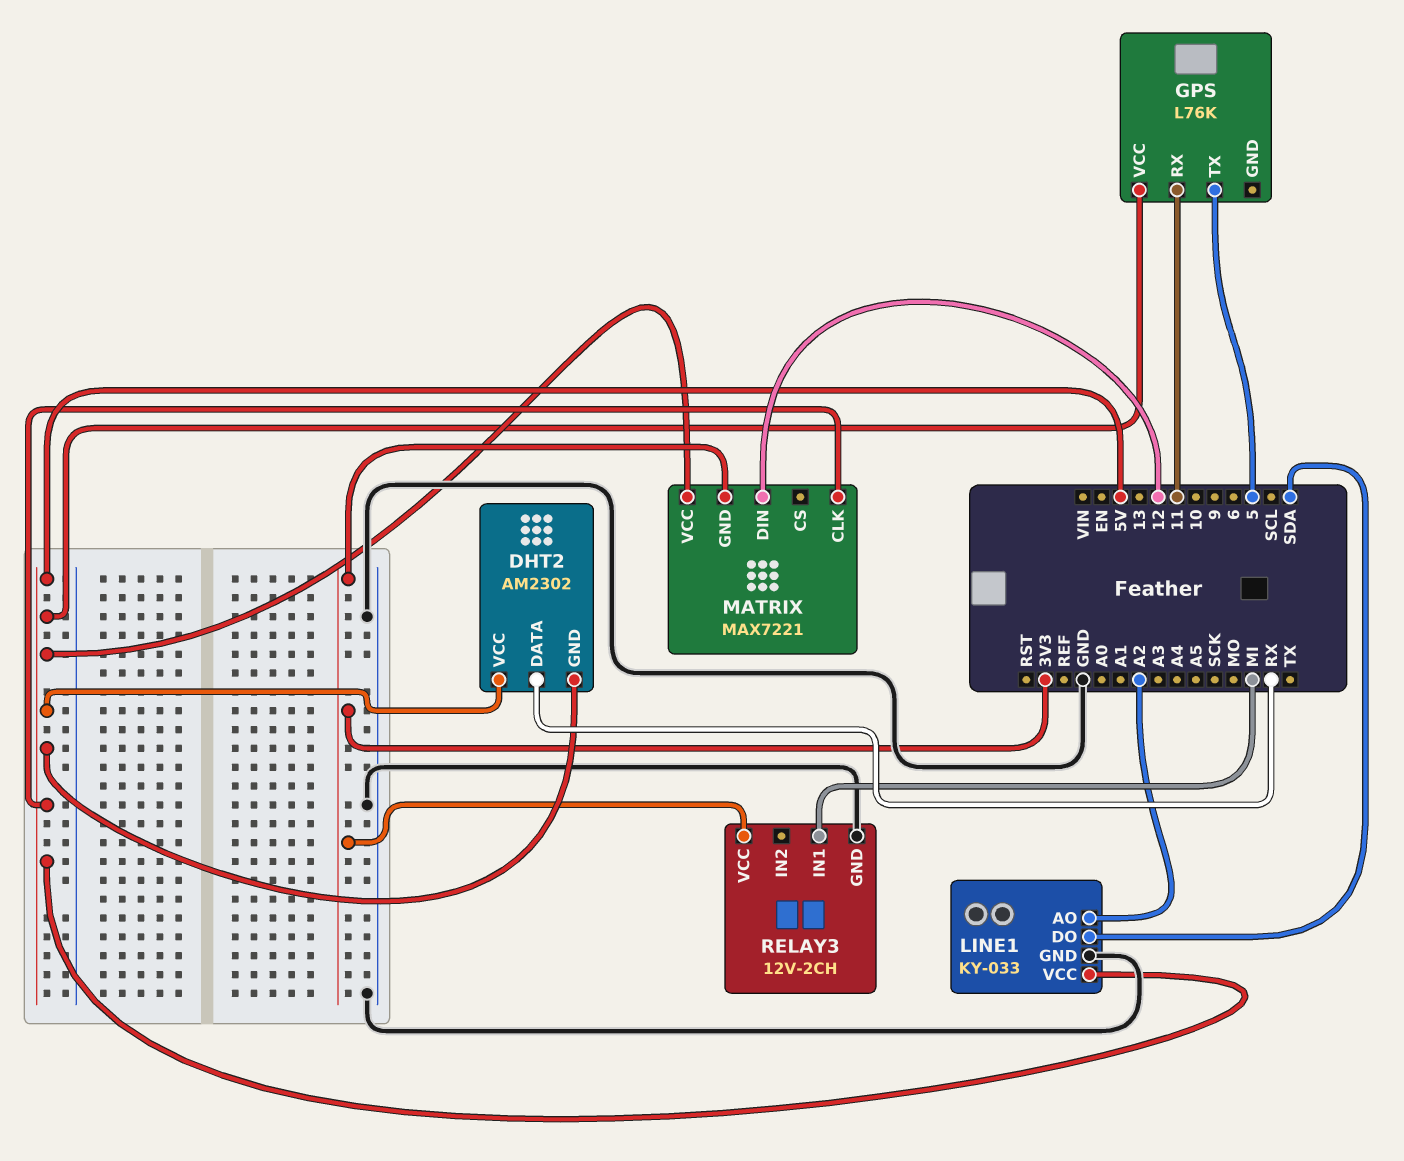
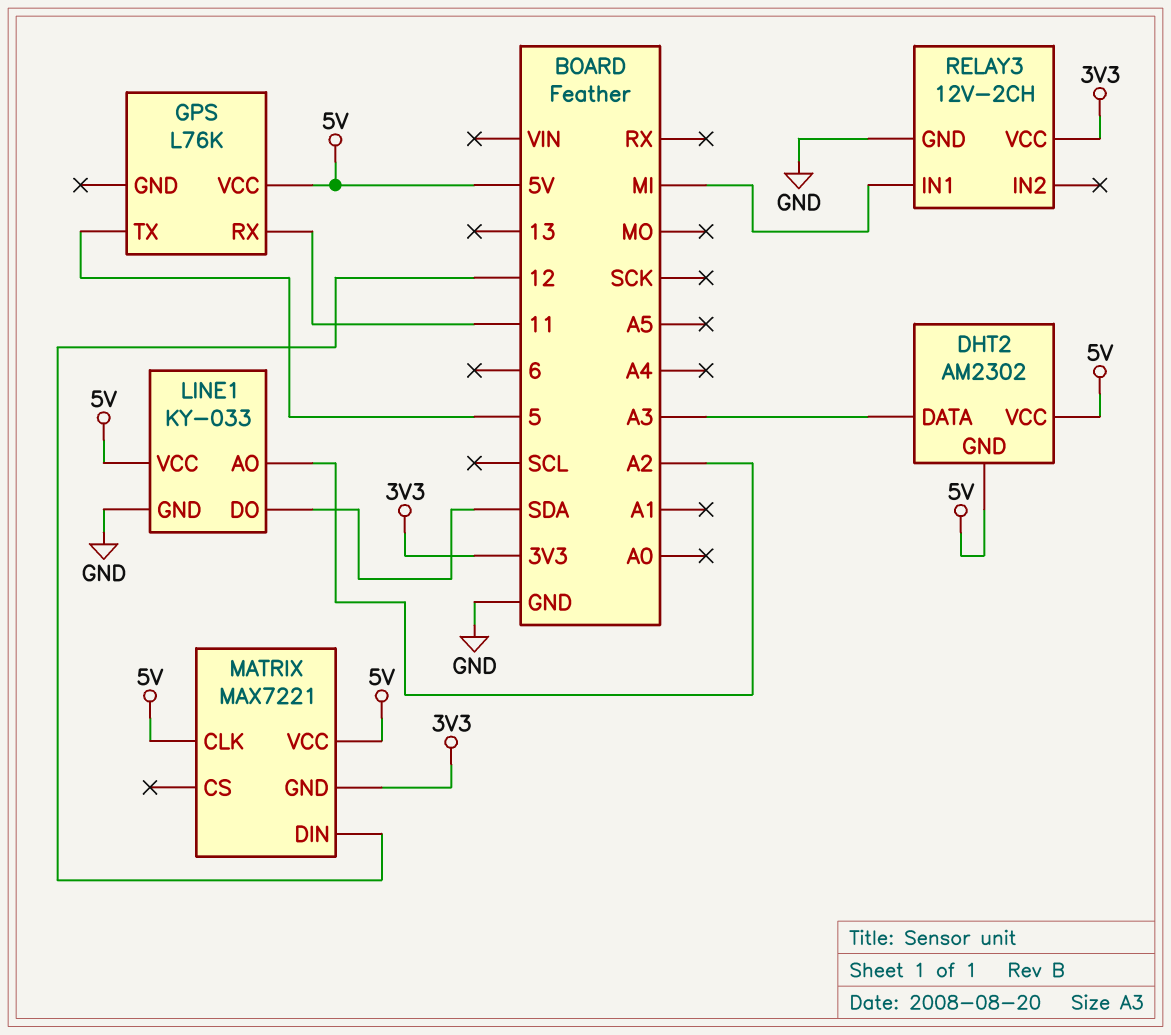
DHT2 pin DATA: RX -> A3

